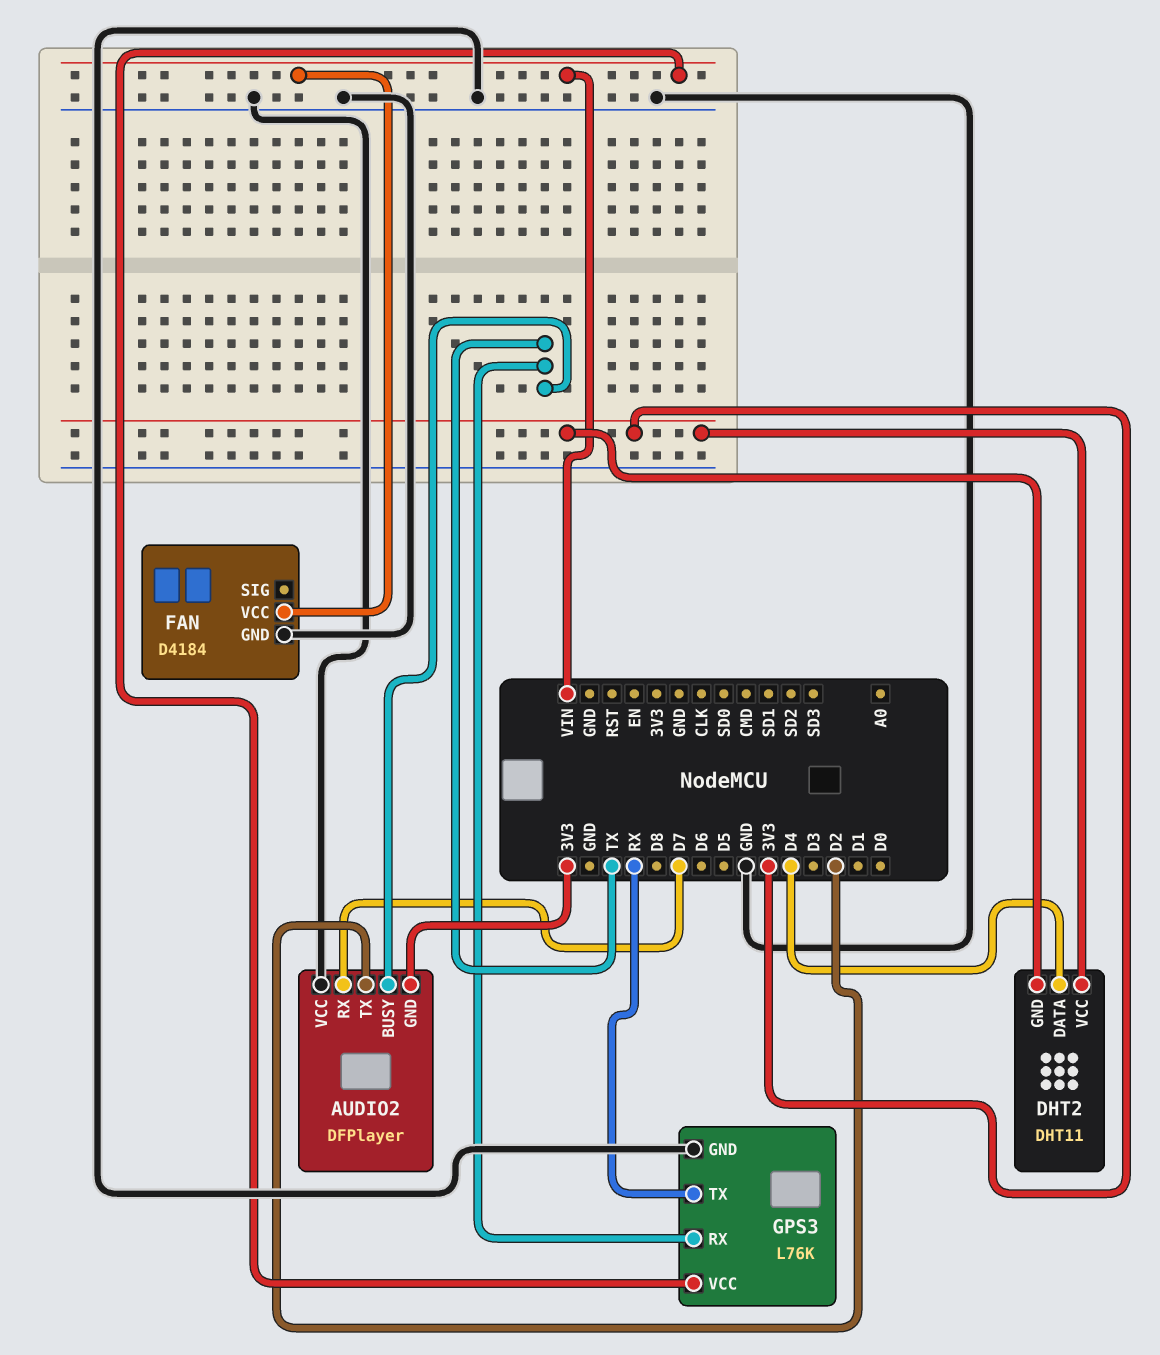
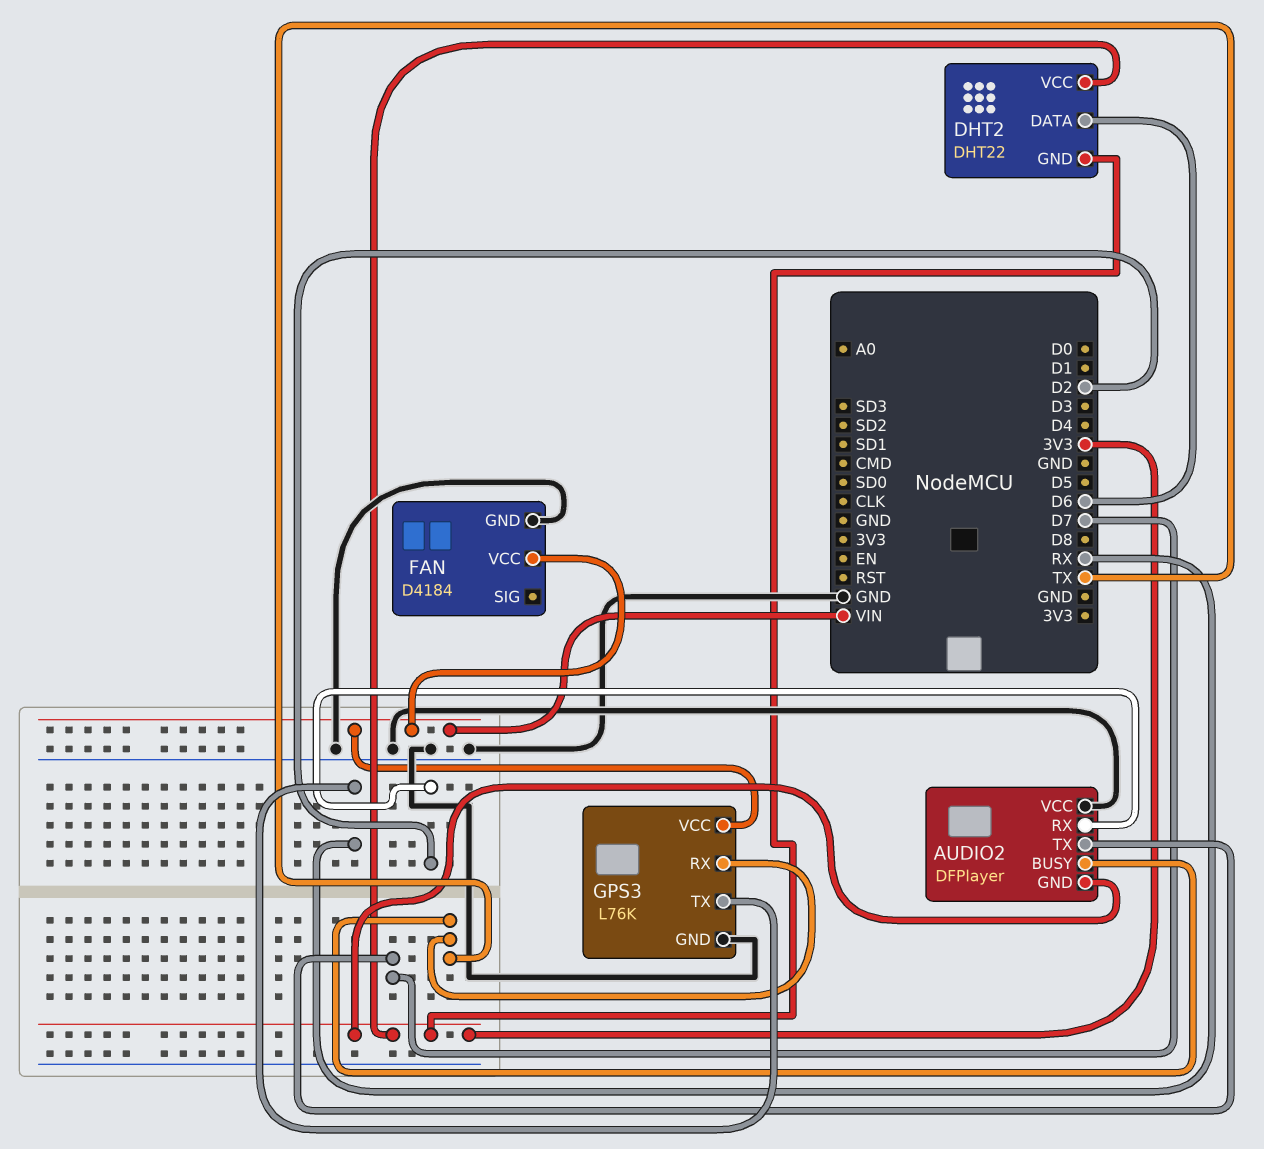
AUDIO2 pin RX: D7 -> D2
AUDIO2 pin TX: D2 -> D7
DHT2: DHT11 -> DHT22
DHT2 pin DATA: D4 -> D6

